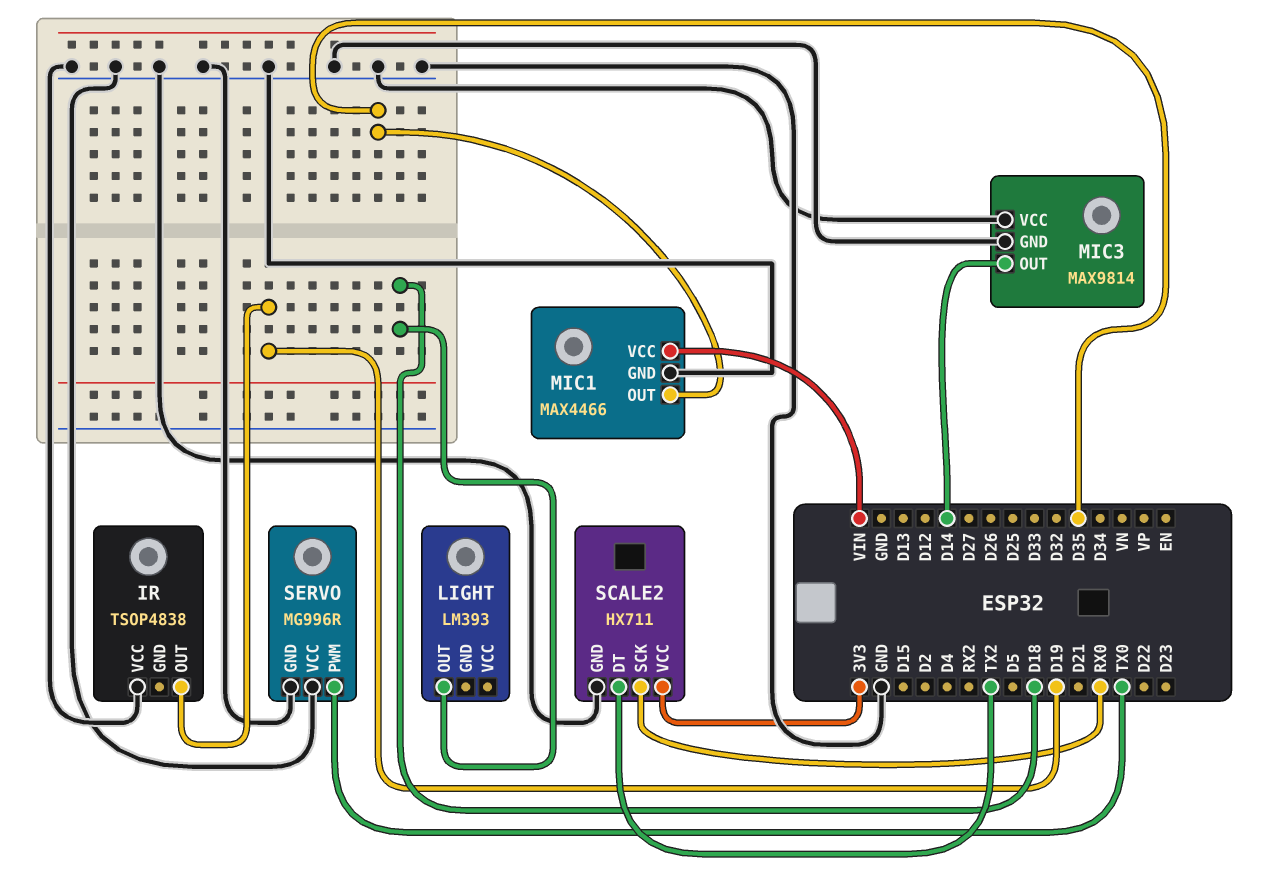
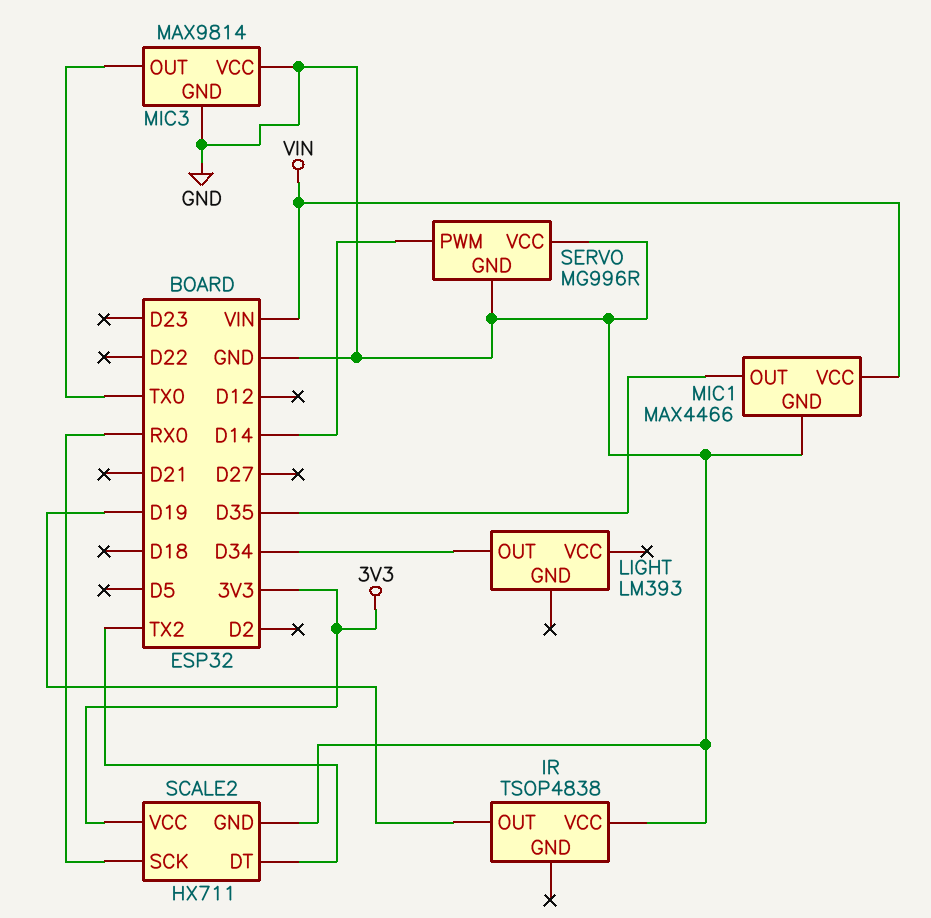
LIGHT pin OUT: D18 -> D34
MIC3 pin OUT: D14 -> TX0
SERVO pin PWM: TX0 -> D14

